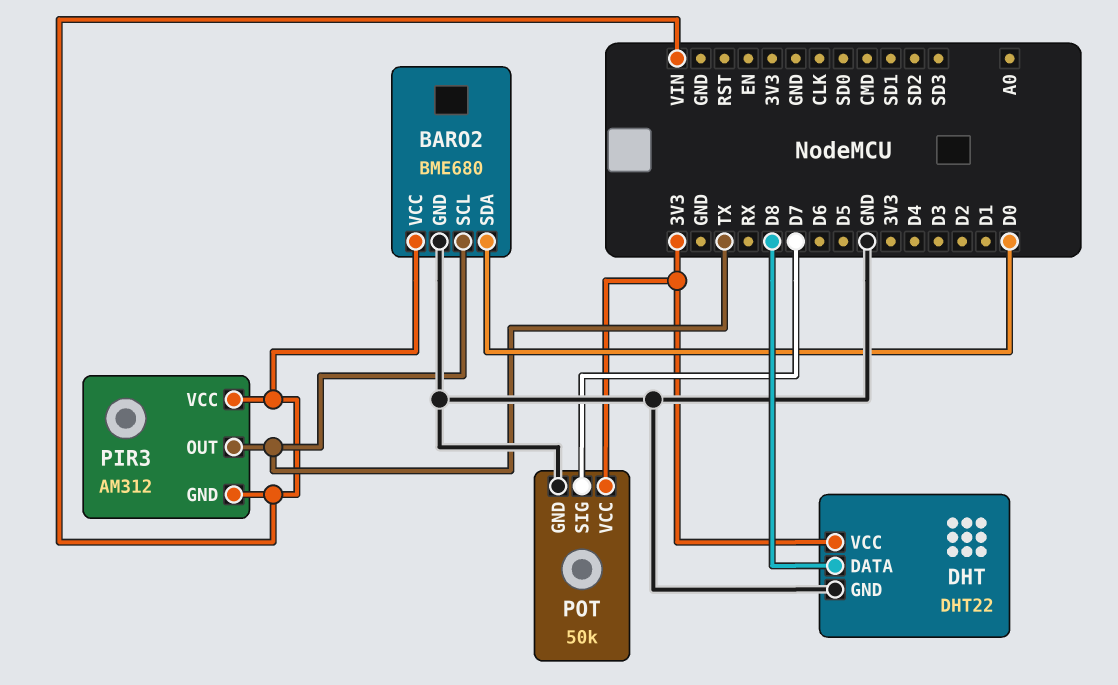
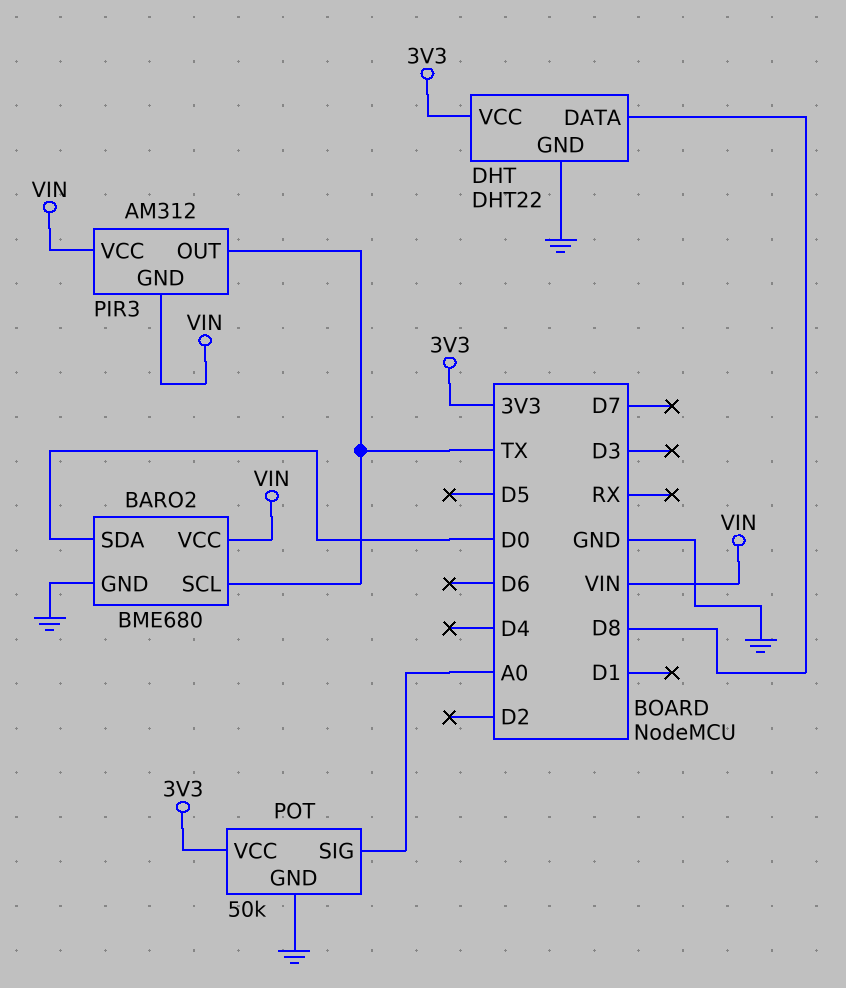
POT pin SIG: D7 -> A0

